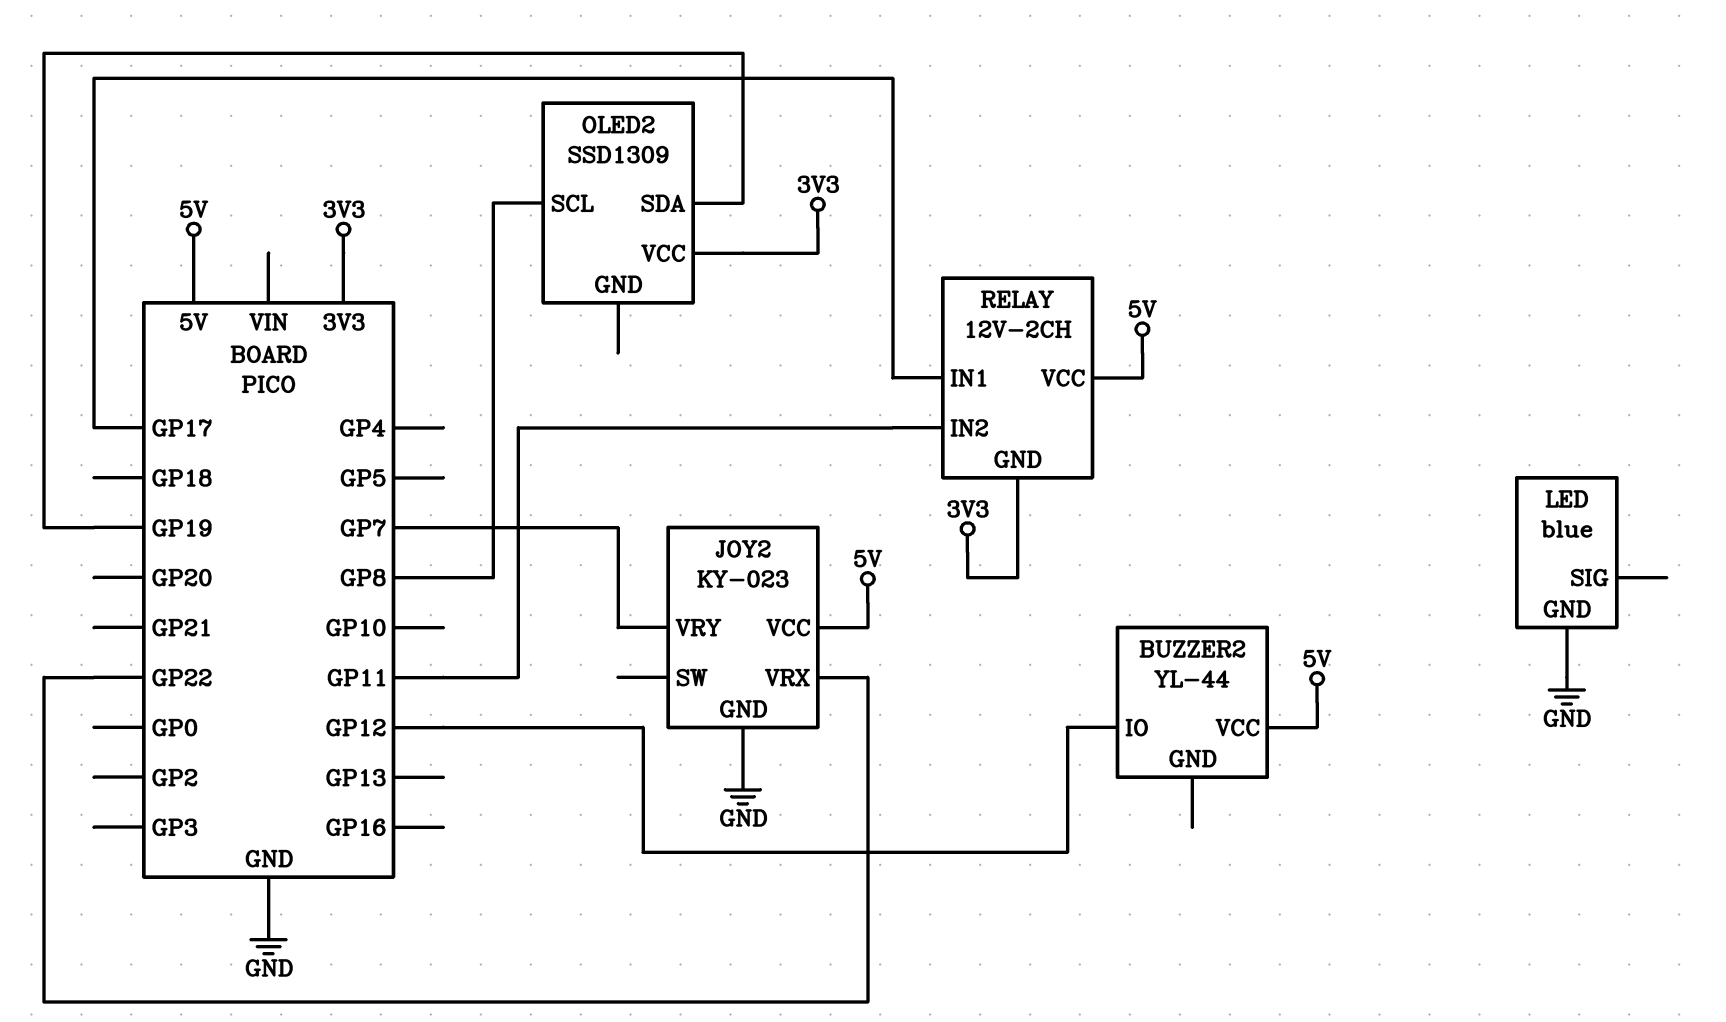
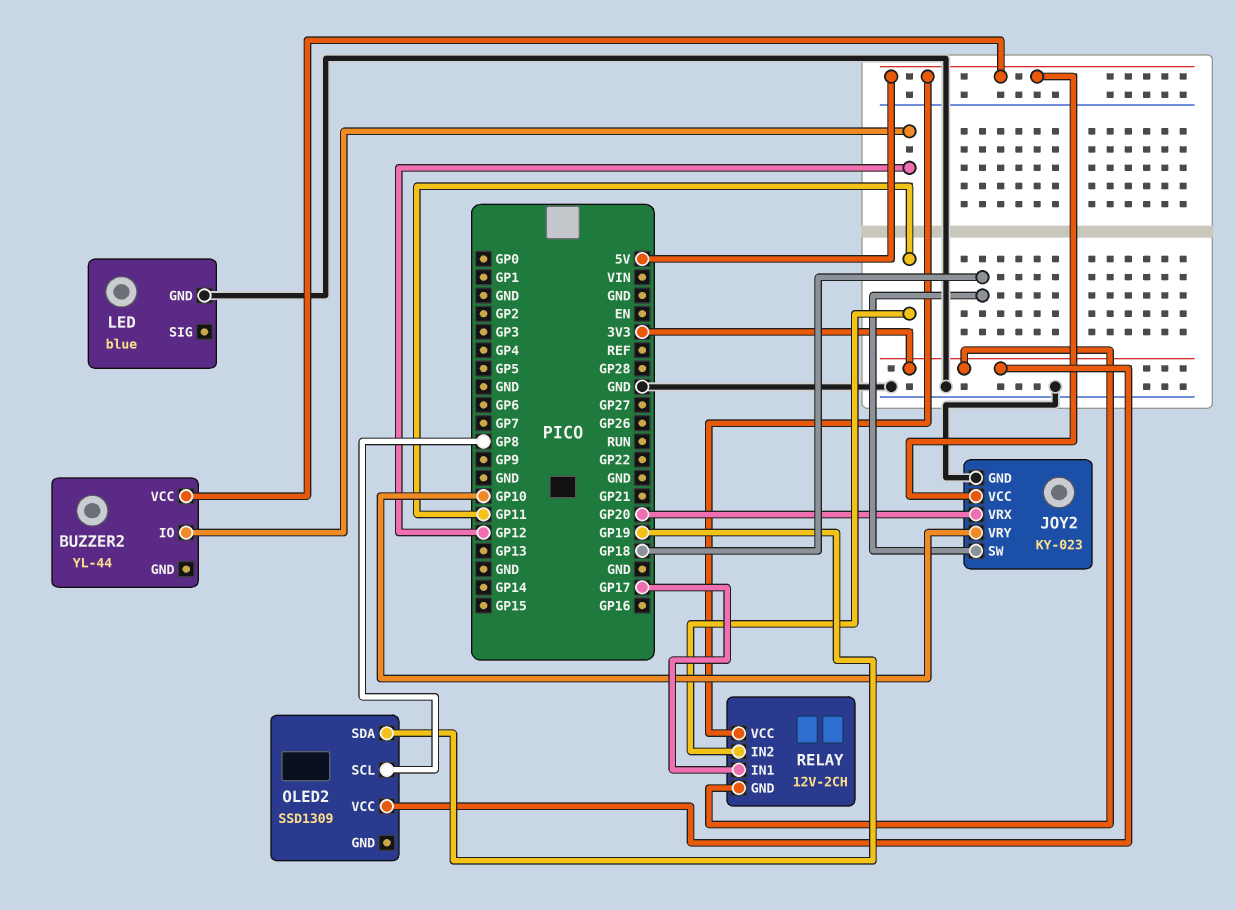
JOY2 pin SW: none -> GP18
JOY2 pin VRX: GP22 -> GP20
JOY2 pin VRY: GP7 -> GP10

